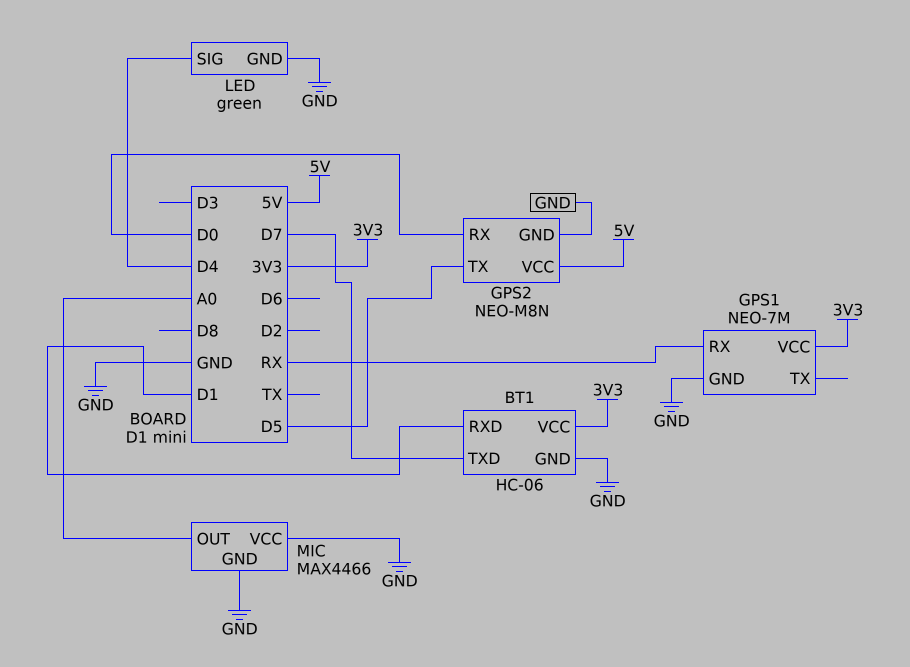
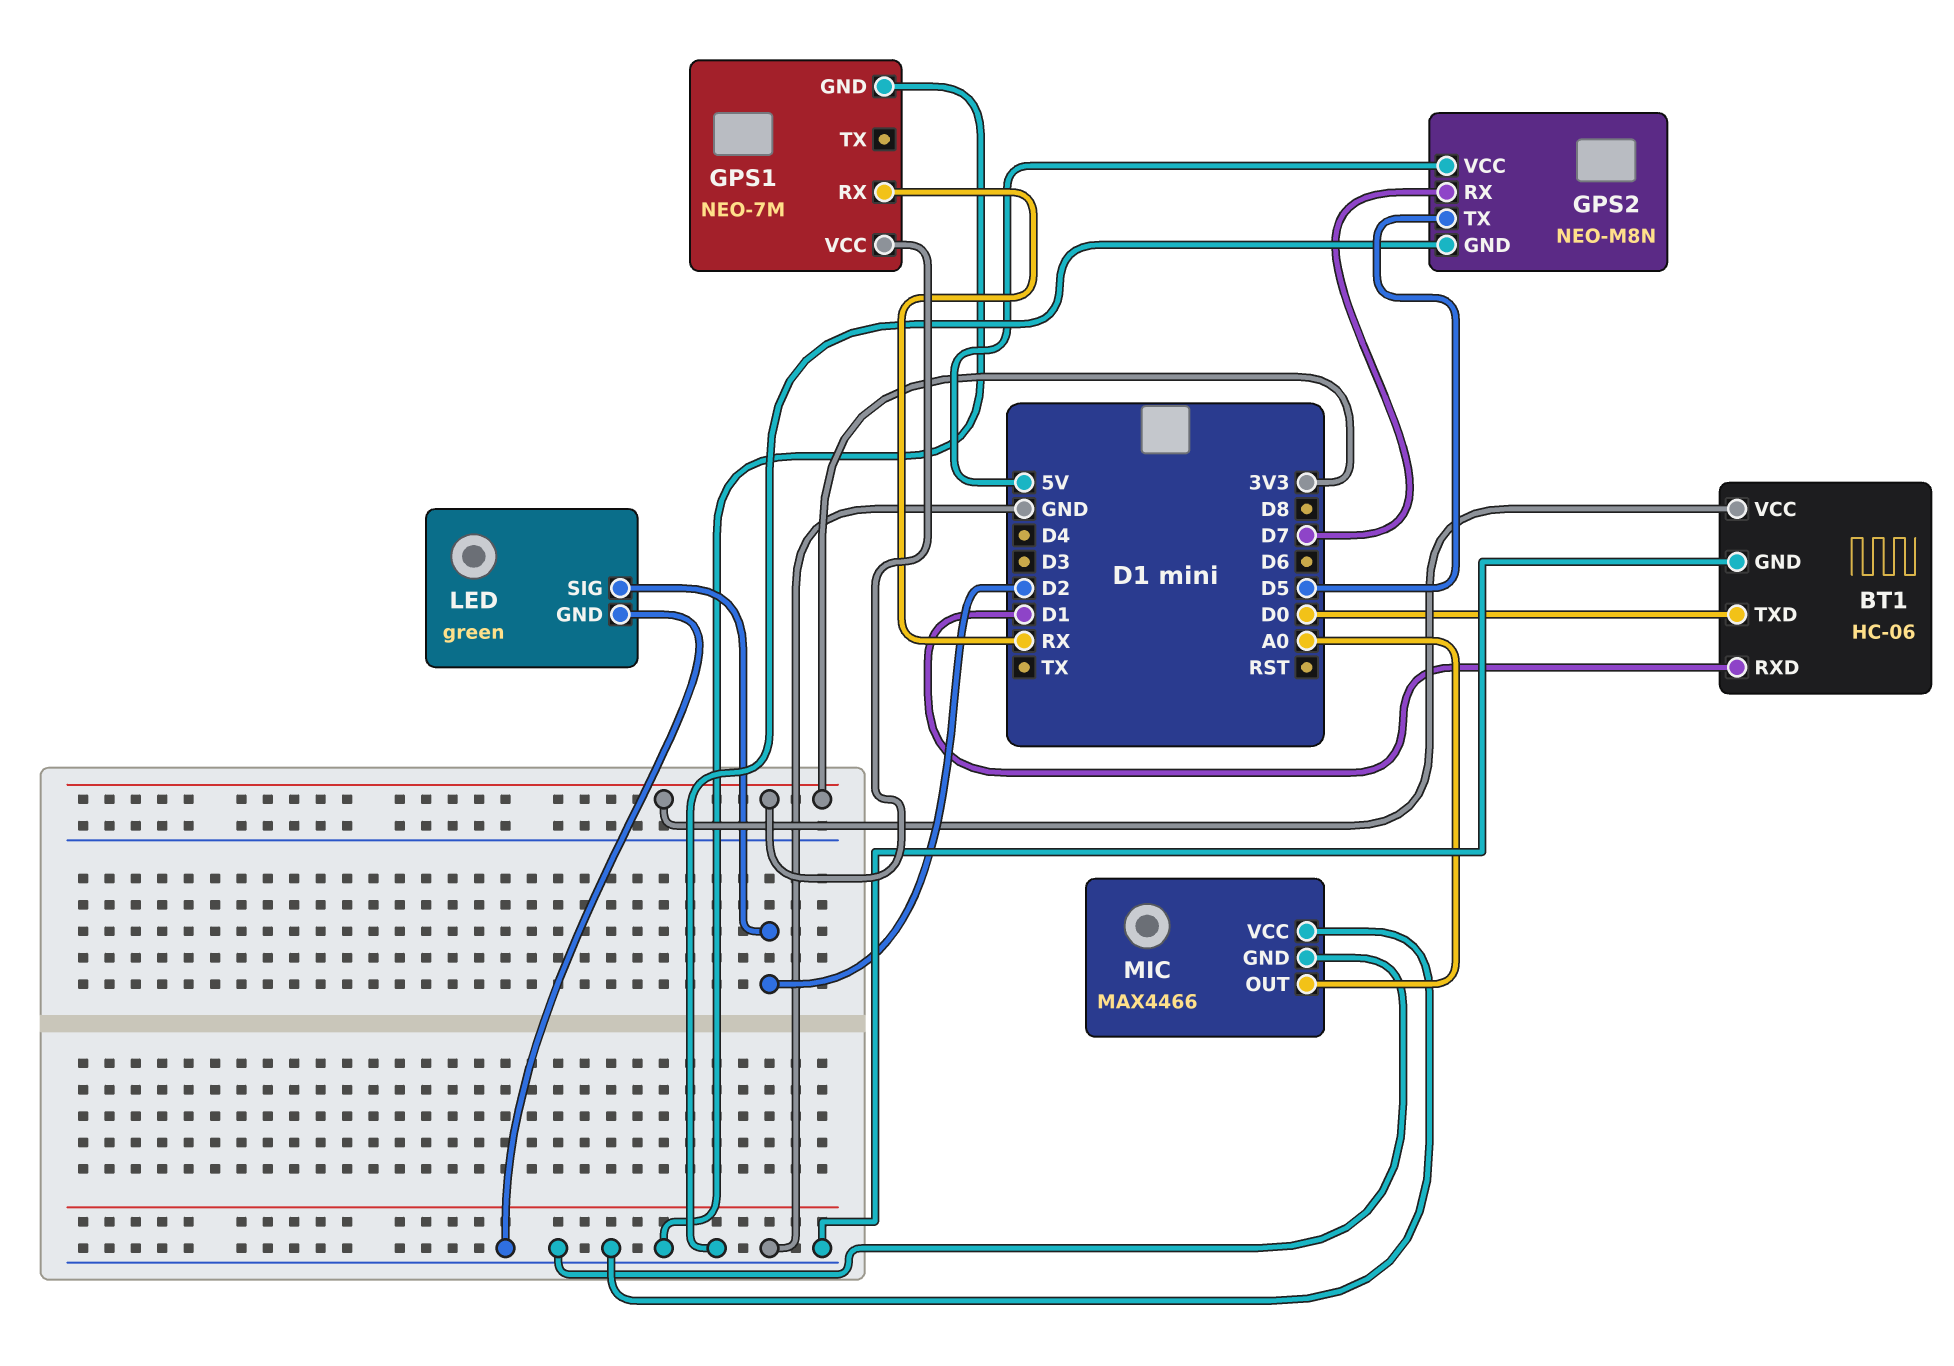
BT1 pin TXD: D7 -> D0
GPS2 pin RX: D0 -> D7
LED pin SIG: D4 -> D2

